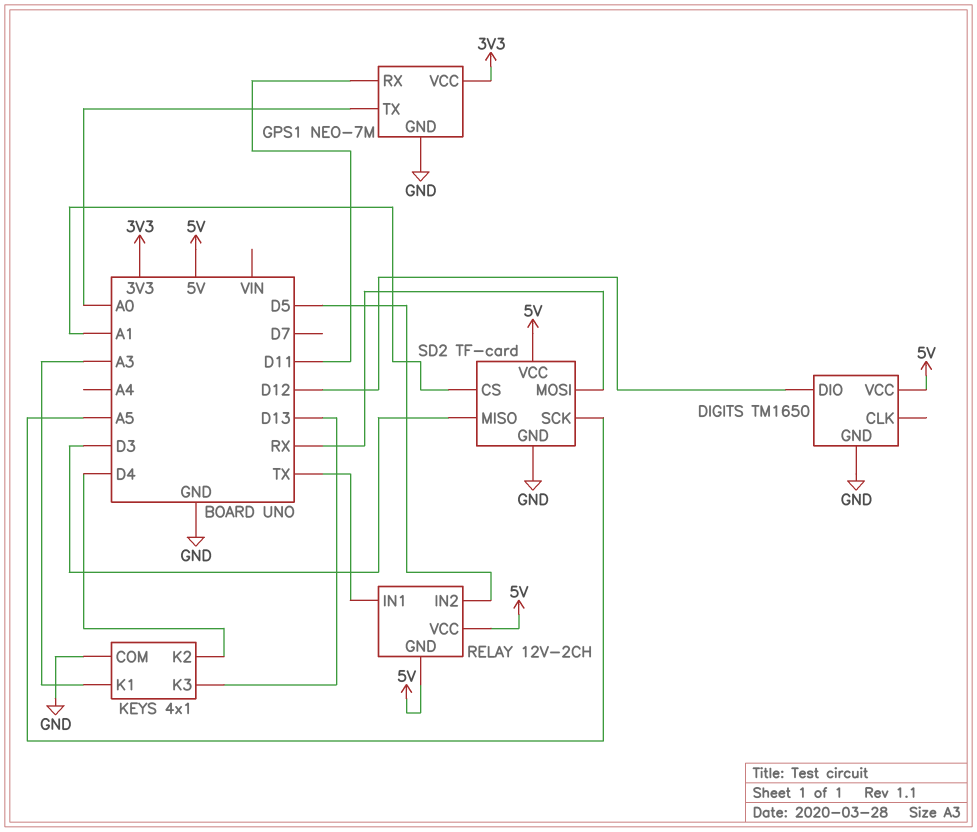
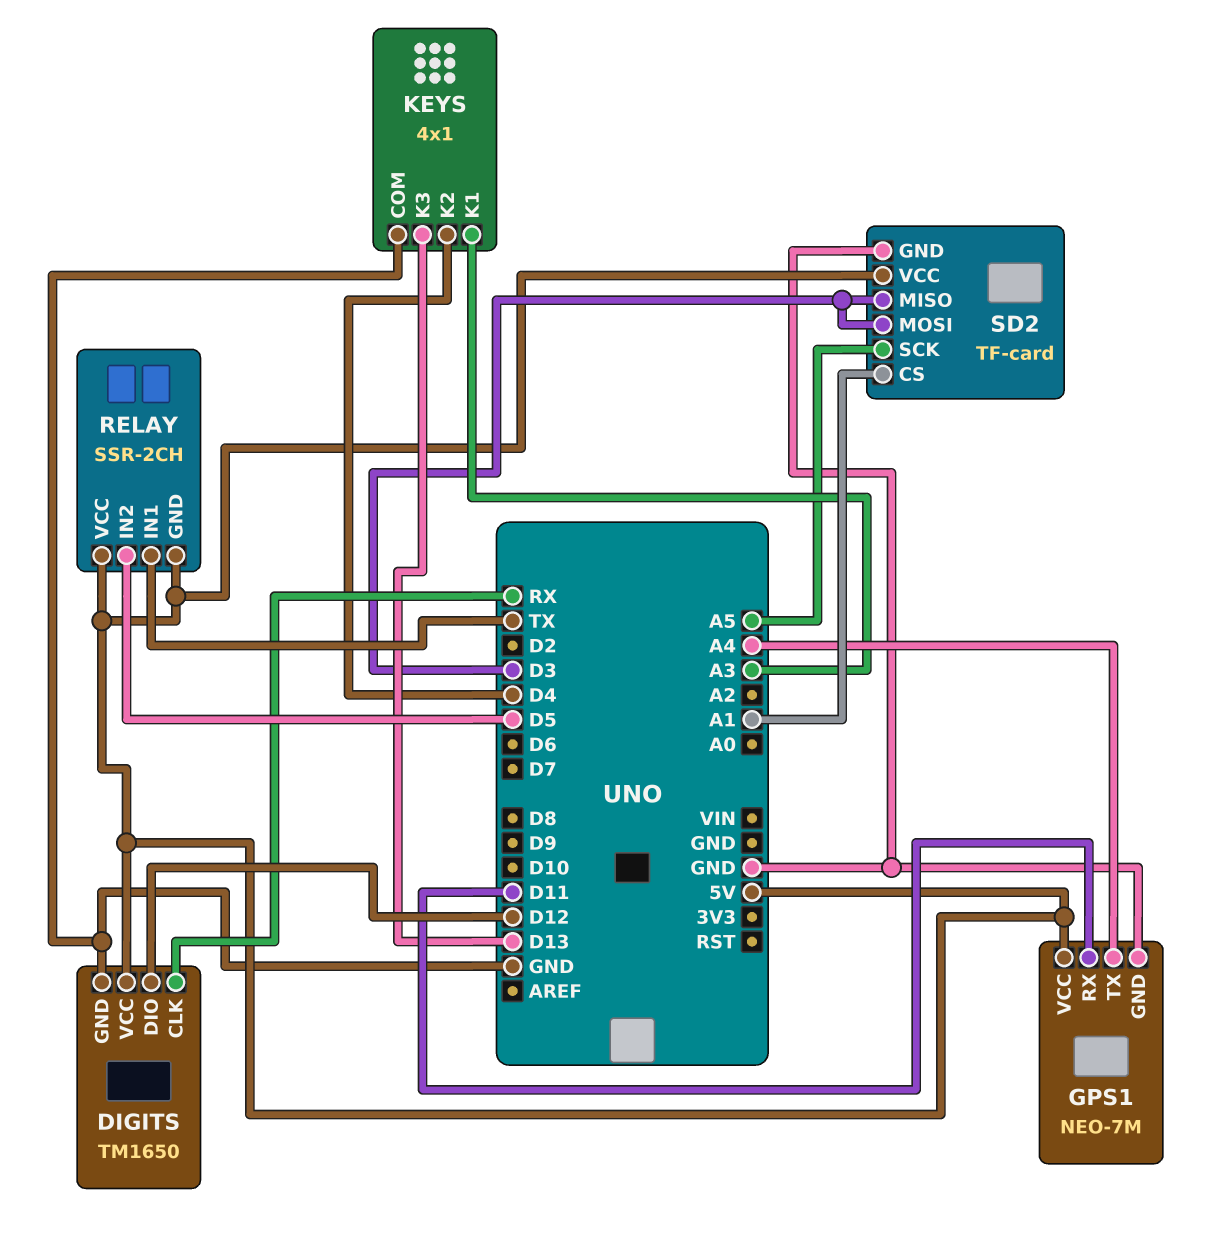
DIGITS pin CLK: none -> RX
GPS1 pin TX: A0 -> A4
GPS1 pin VCC: 3V3 -> 5V
RELAY: 12V-2CH -> SSR-2CH
SD2 pin MOSI: RX -> D3

